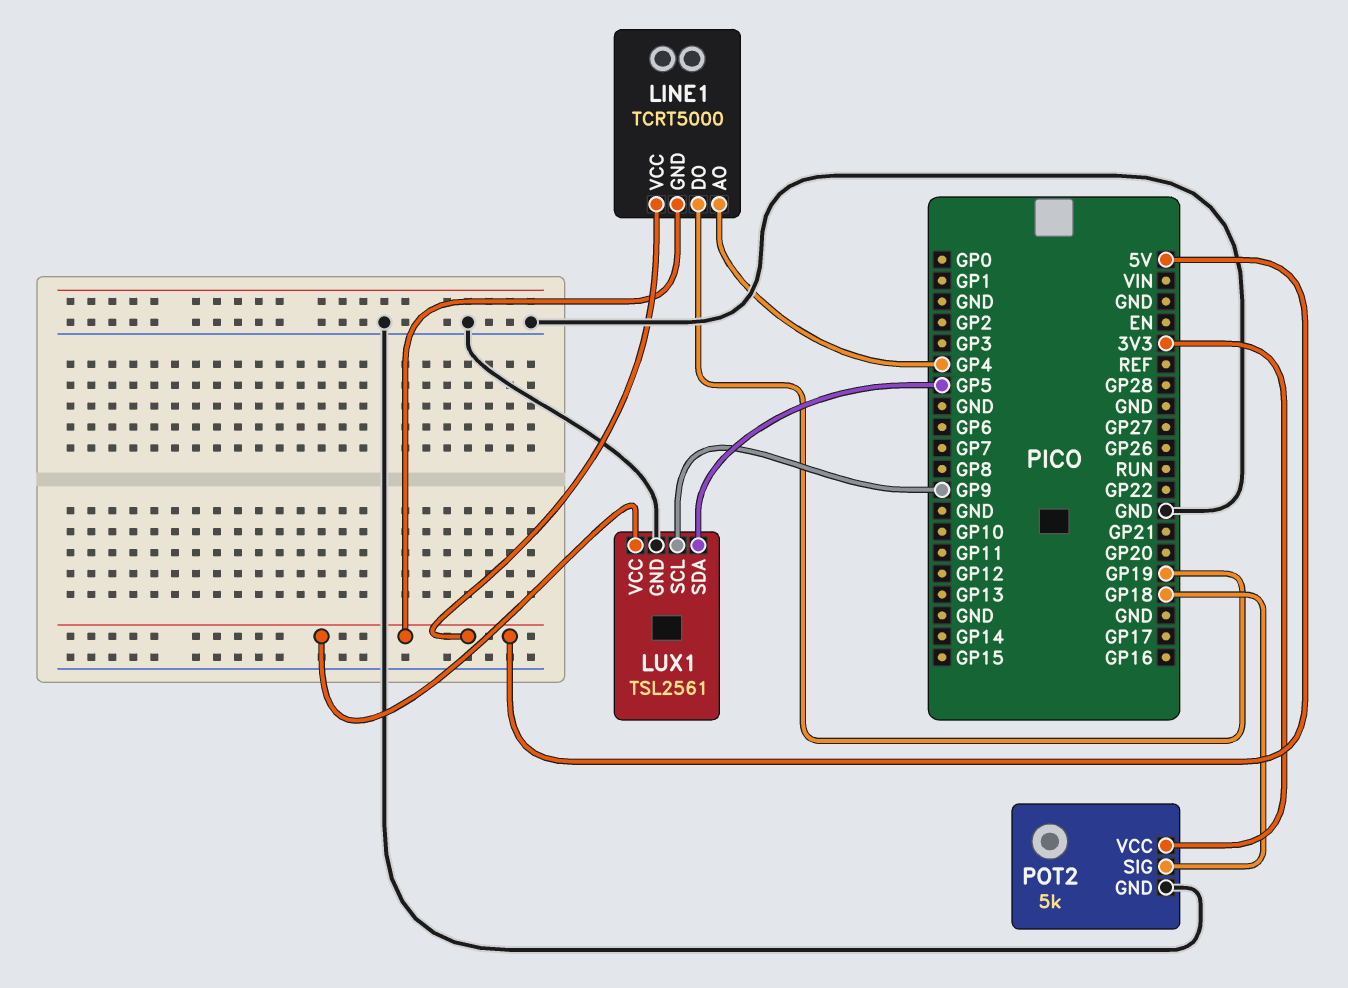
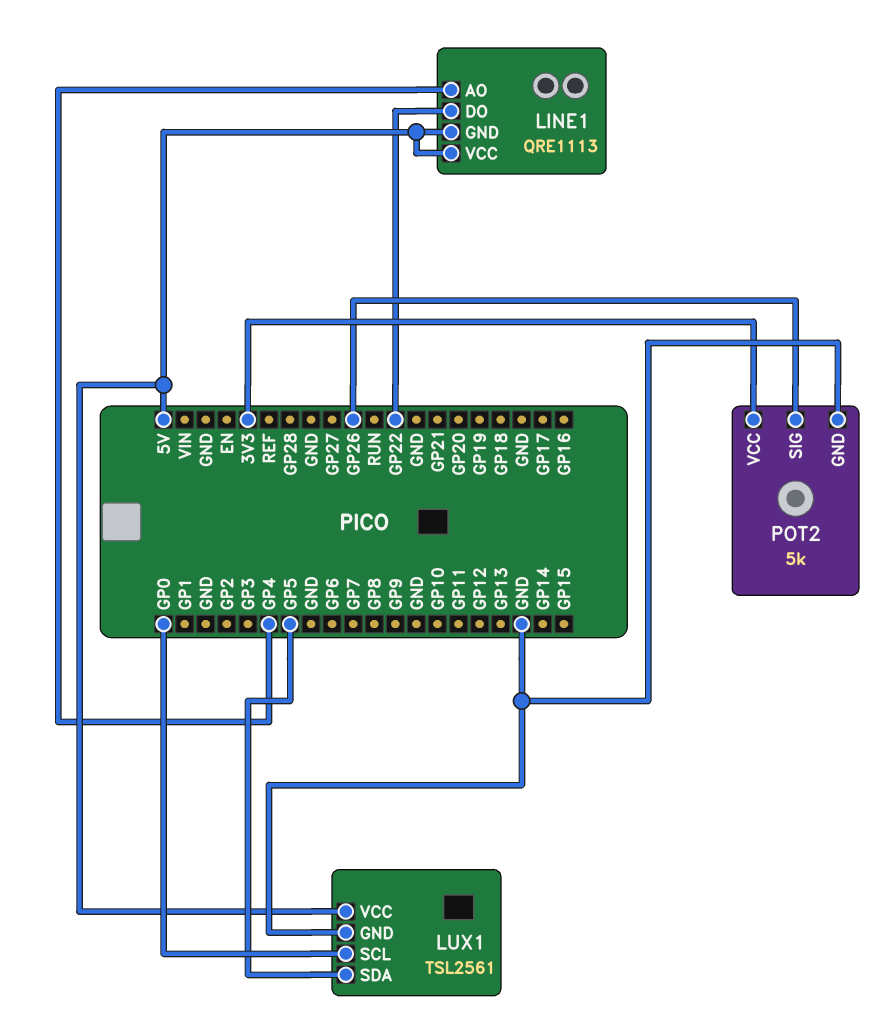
LINE1: TCRT5000 -> QRE1113
LINE1 pin DO: GP19 -> GP22
LUX1 pin SCL: GP9 -> GP0
POT2 pin SIG: GP18 -> GP26

